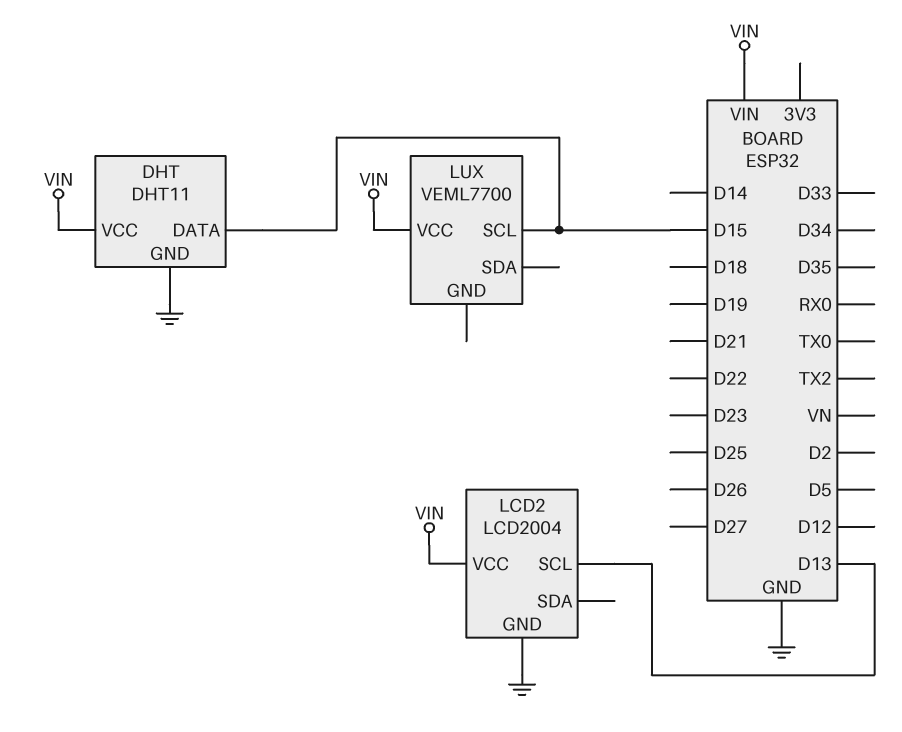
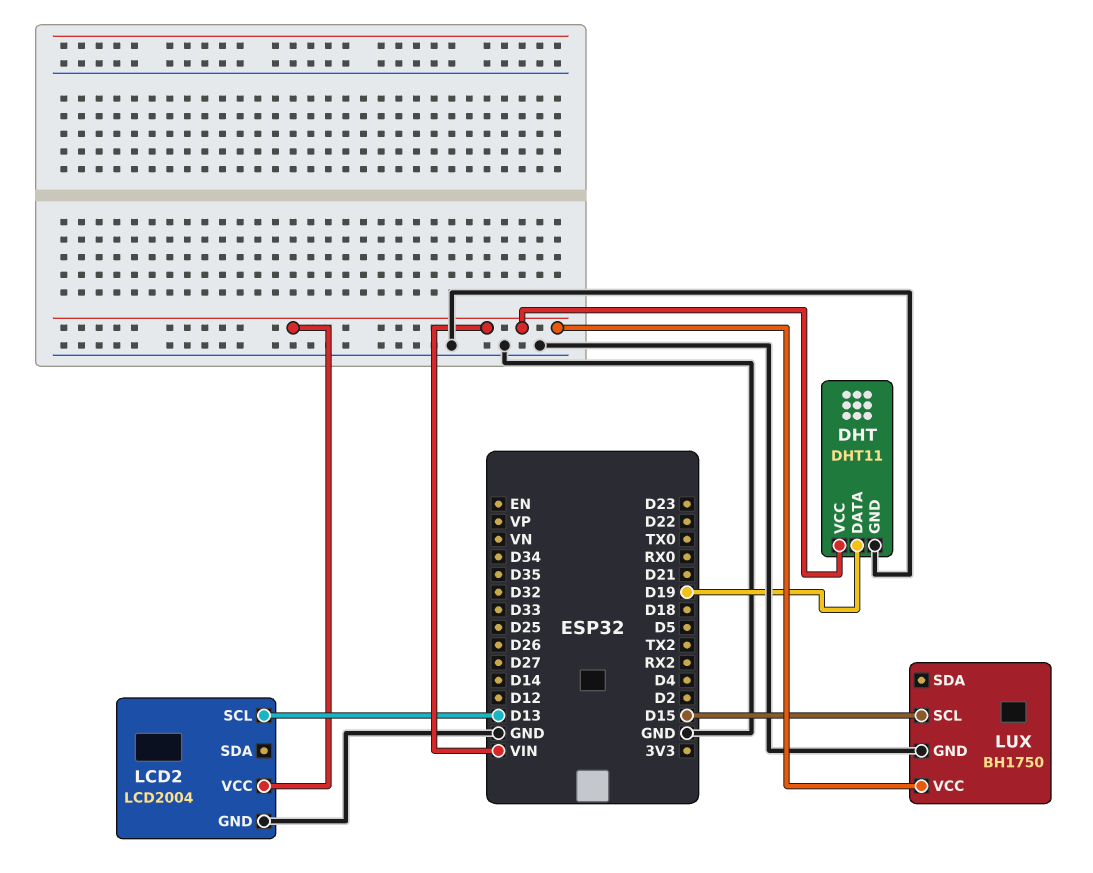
DHT pin DATA: D15 -> D19
LUX: VEML7700 -> BH1750
LUX pin GND: none -> GND

